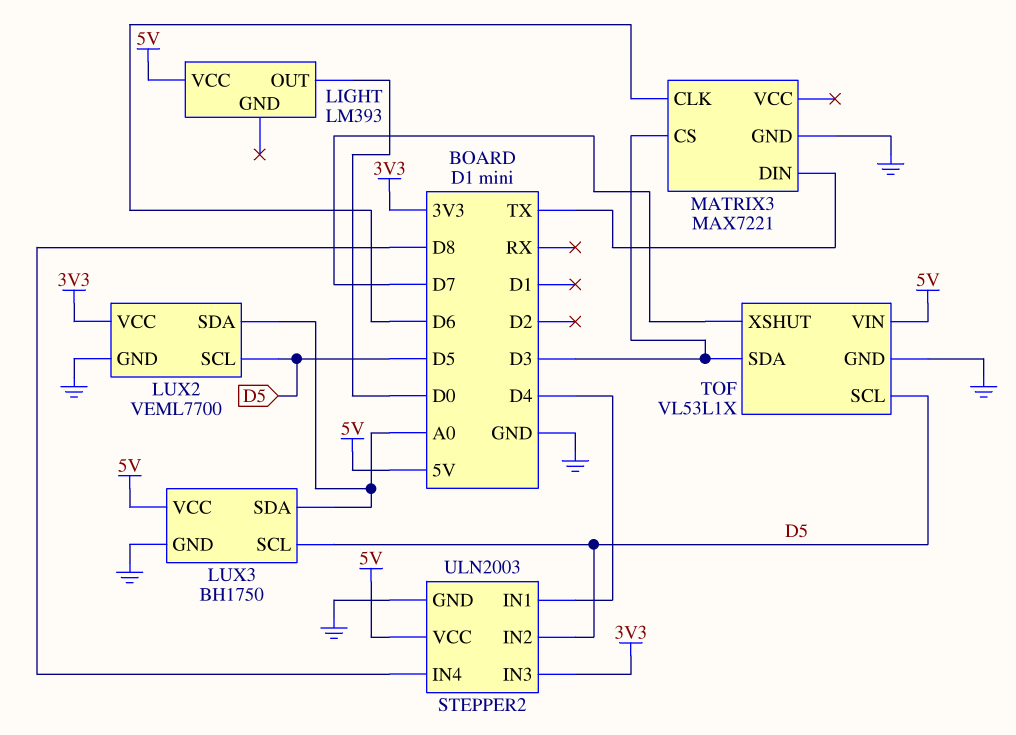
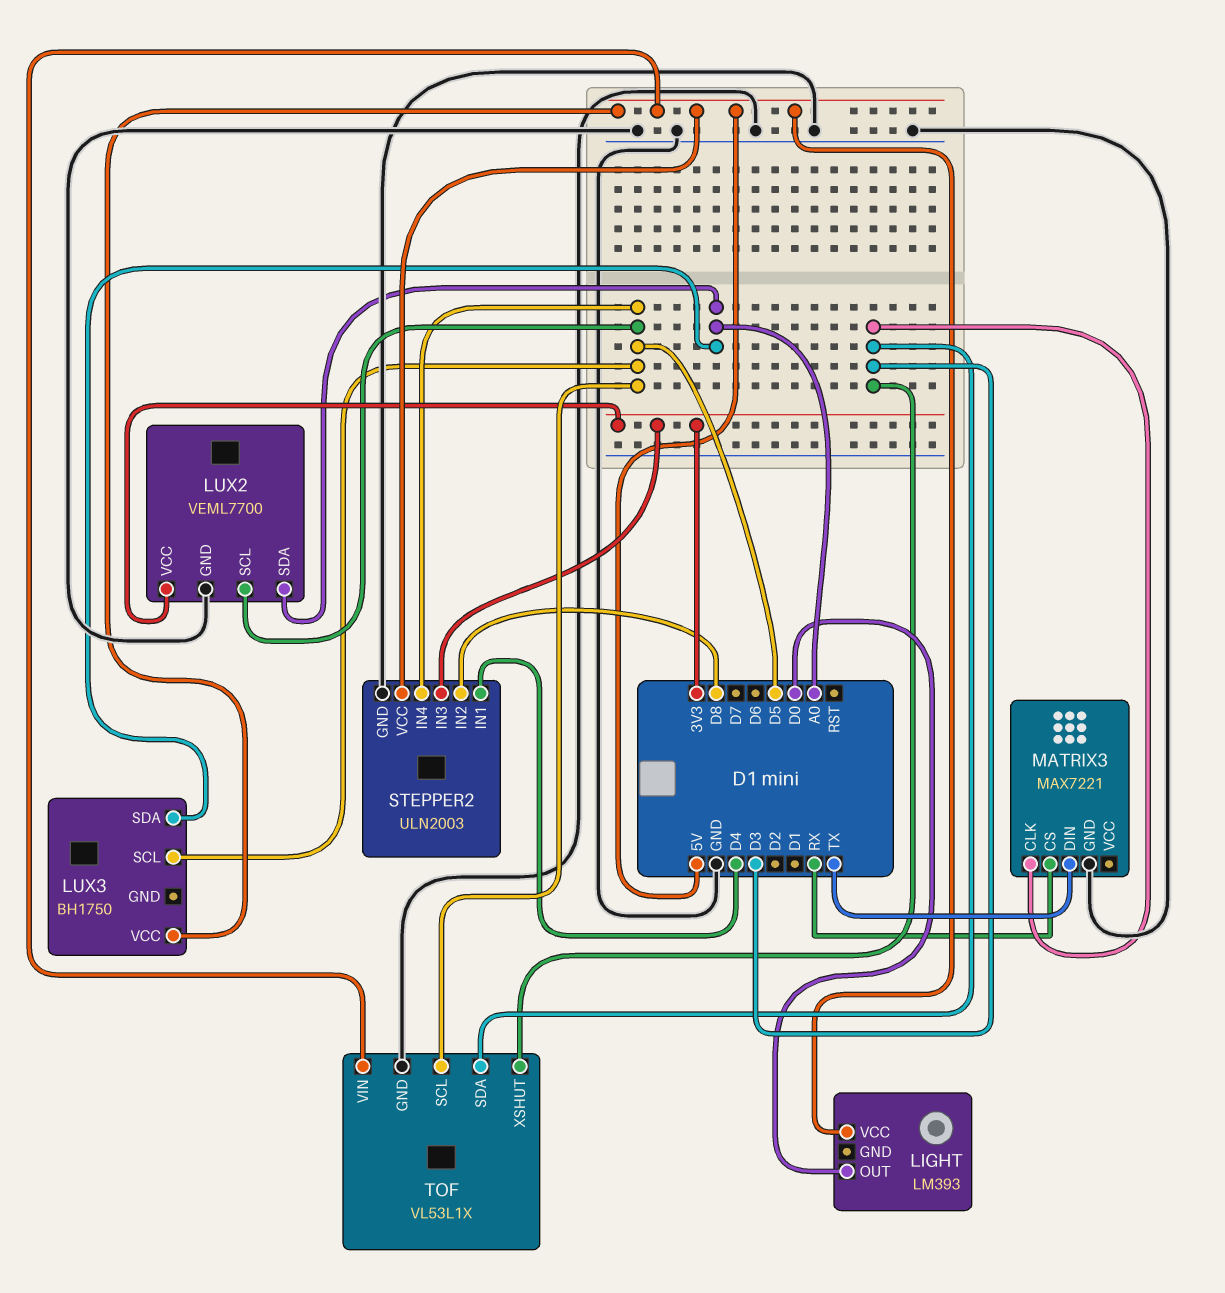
LUX3 pin GND: GND -> none
MATRIX3 pin CLK: D6 -> D3
MATRIX3 pin CS: D3 -> RX
STEPPER2 pin IN2: D5 -> D8
STEPPER2 pin IN4: D8 -> D5
TOF pin XSHUT: D7 -> D3

